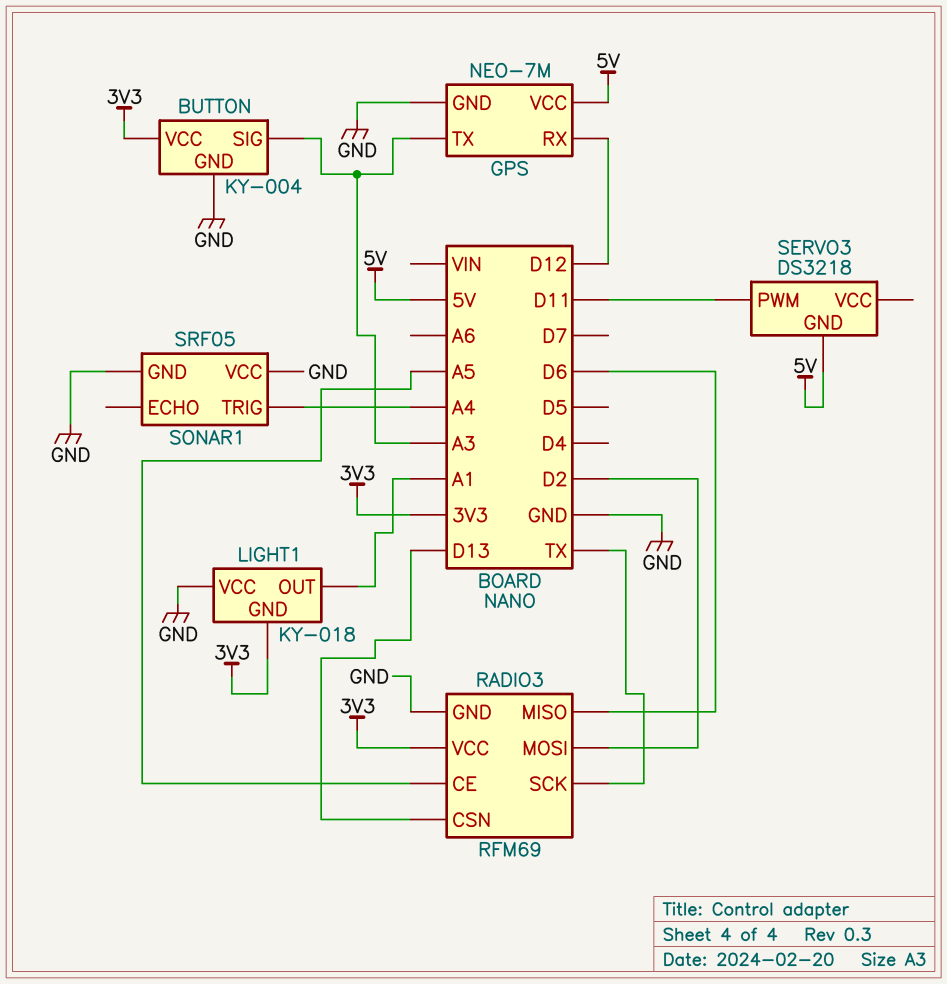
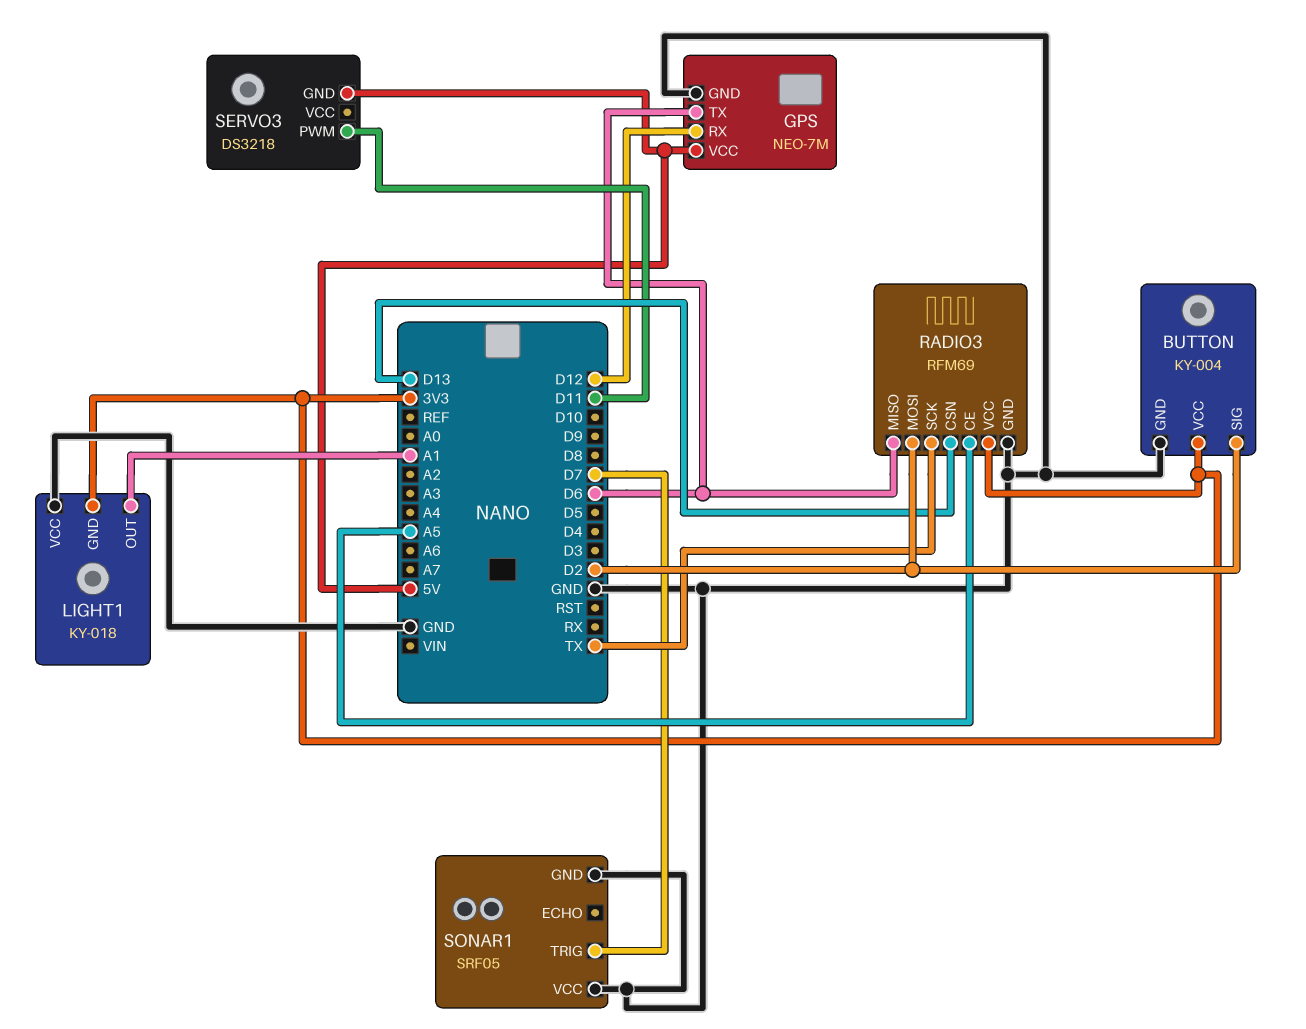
BUTTON pin SIG: A3 -> D2
GPS pin TX: A3 -> D6
SONAR1 pin TRIG: A4 -> D7

